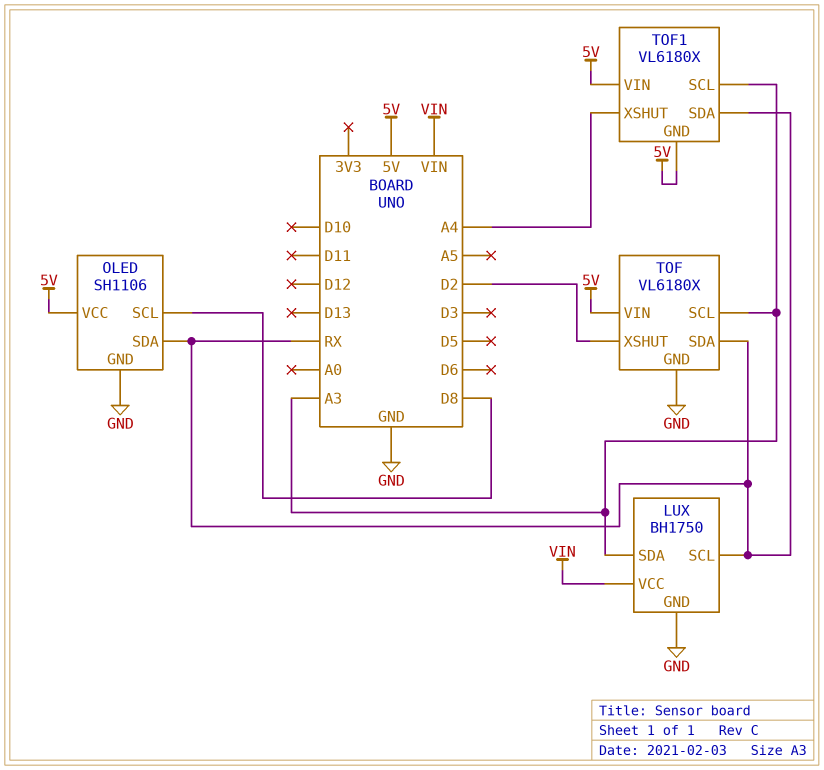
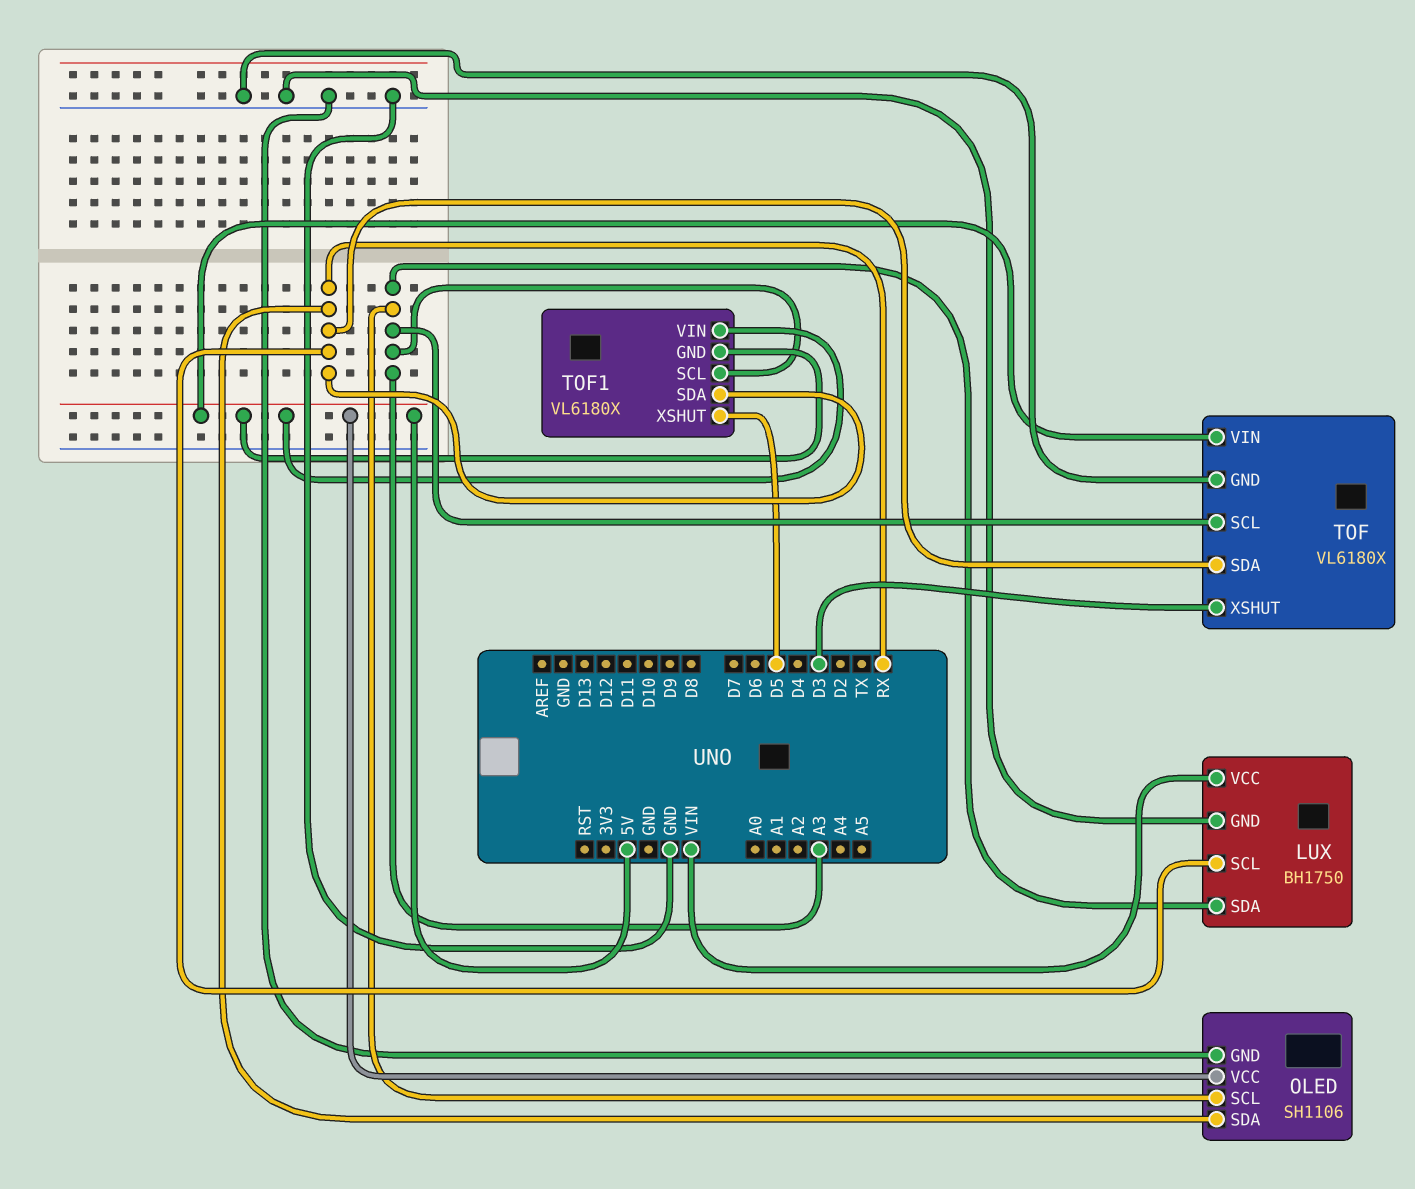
OLED pin SCL: D8 -> A3
TOF pin XSHUT: D2 -> D3
TOF1 pin XSHUT: A4 -> D5

